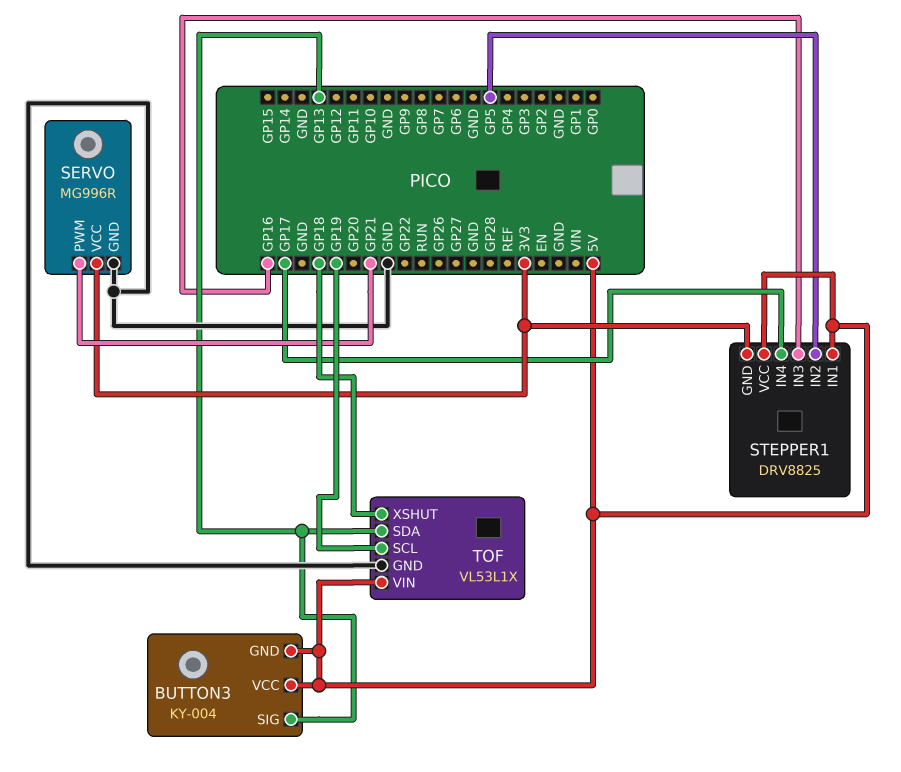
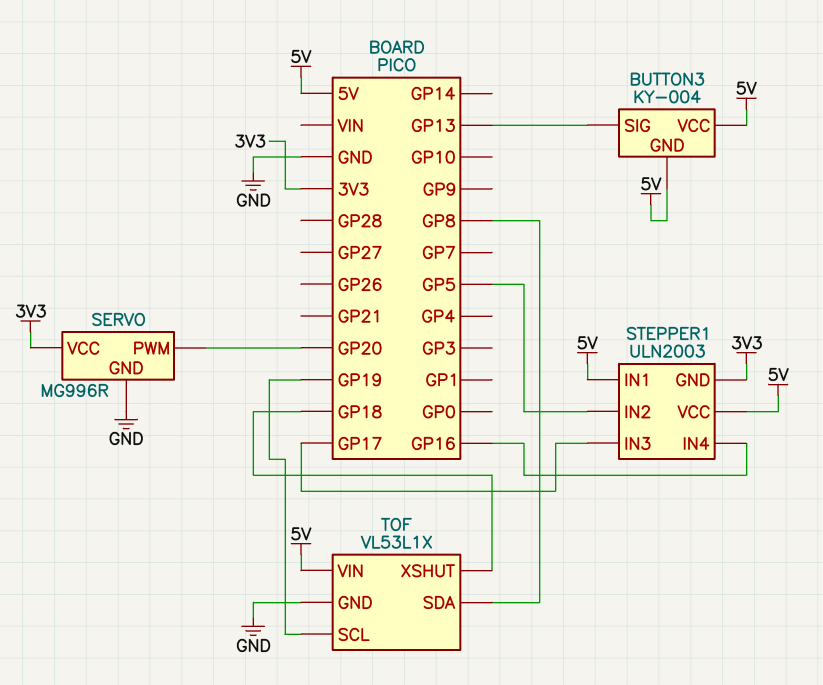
SERVO pin PWM: GP21 -> GP20
STEPPER1: DRV8825 -> ULN2003
STEPPER1 pin IN3: GP16 -> GP17
STEPPER1 pin IN4: GP17 -> GP16
TOF pin SDA: GP13 -> GP8

